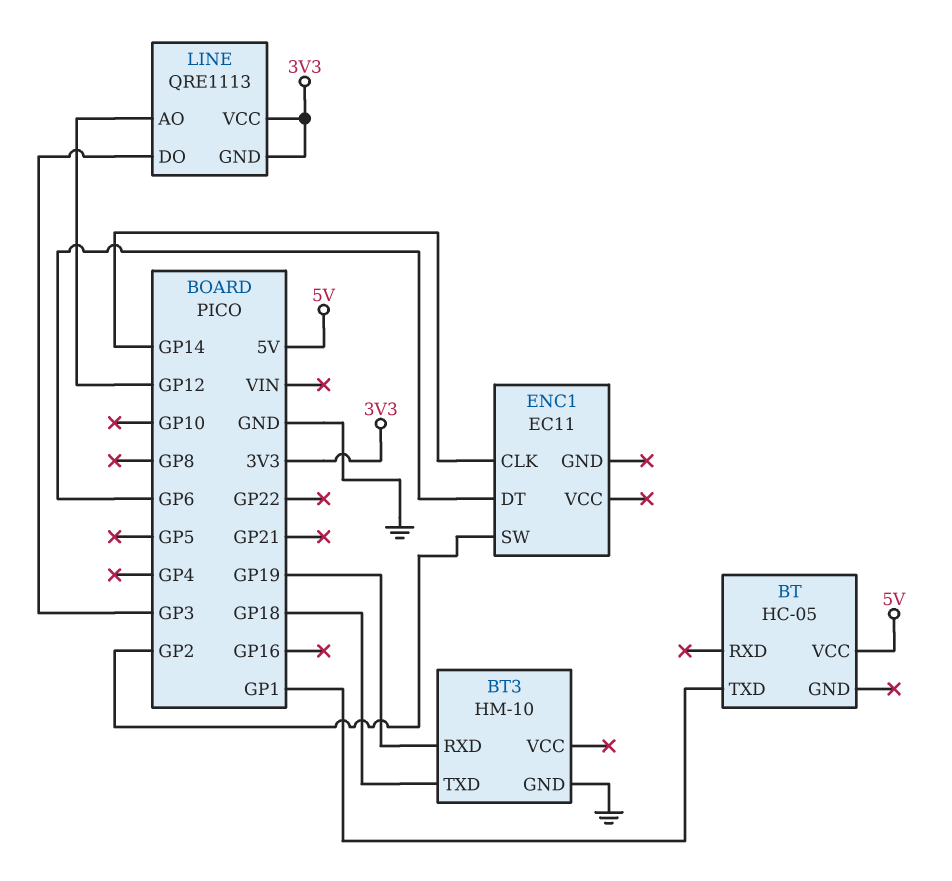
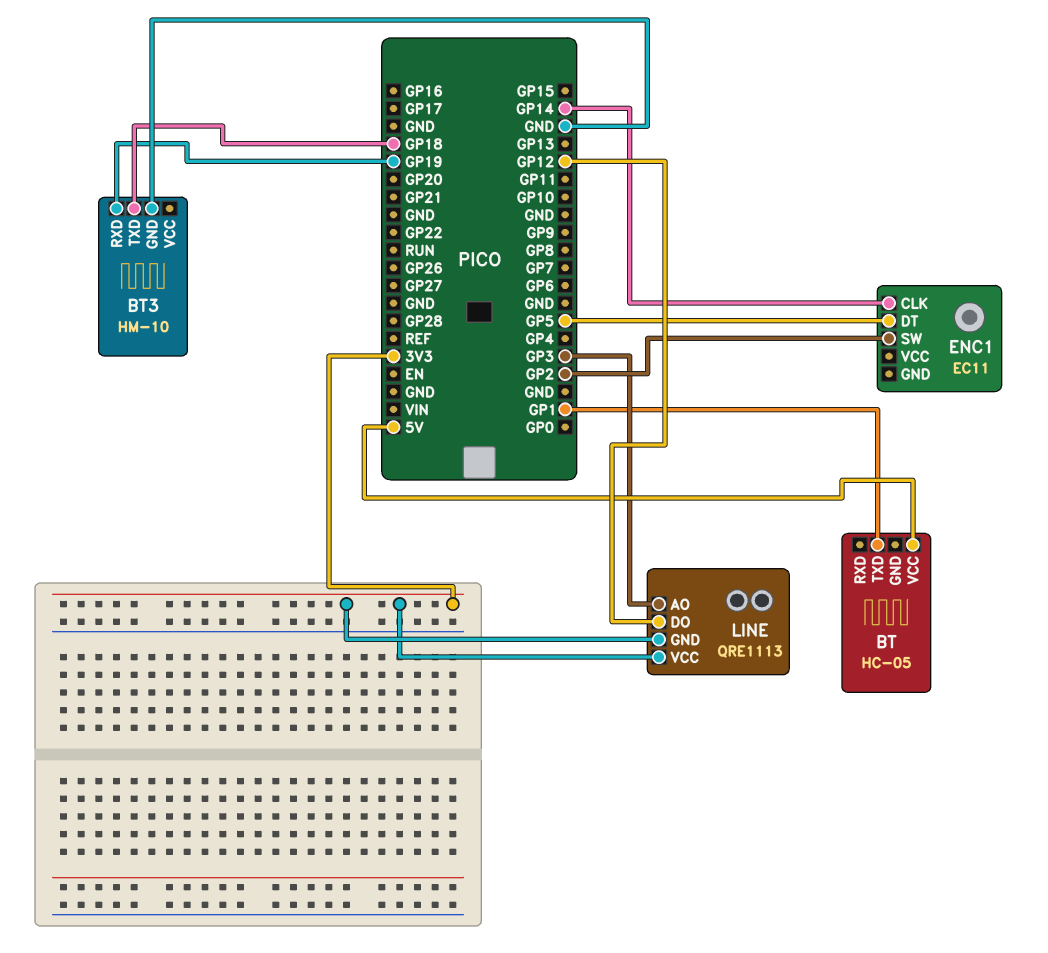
ENC1 pin DT: GP6 -> GP5
LINE pin AO: GP12 -> GP3
LINE pin DO: GP3 -> GP12

